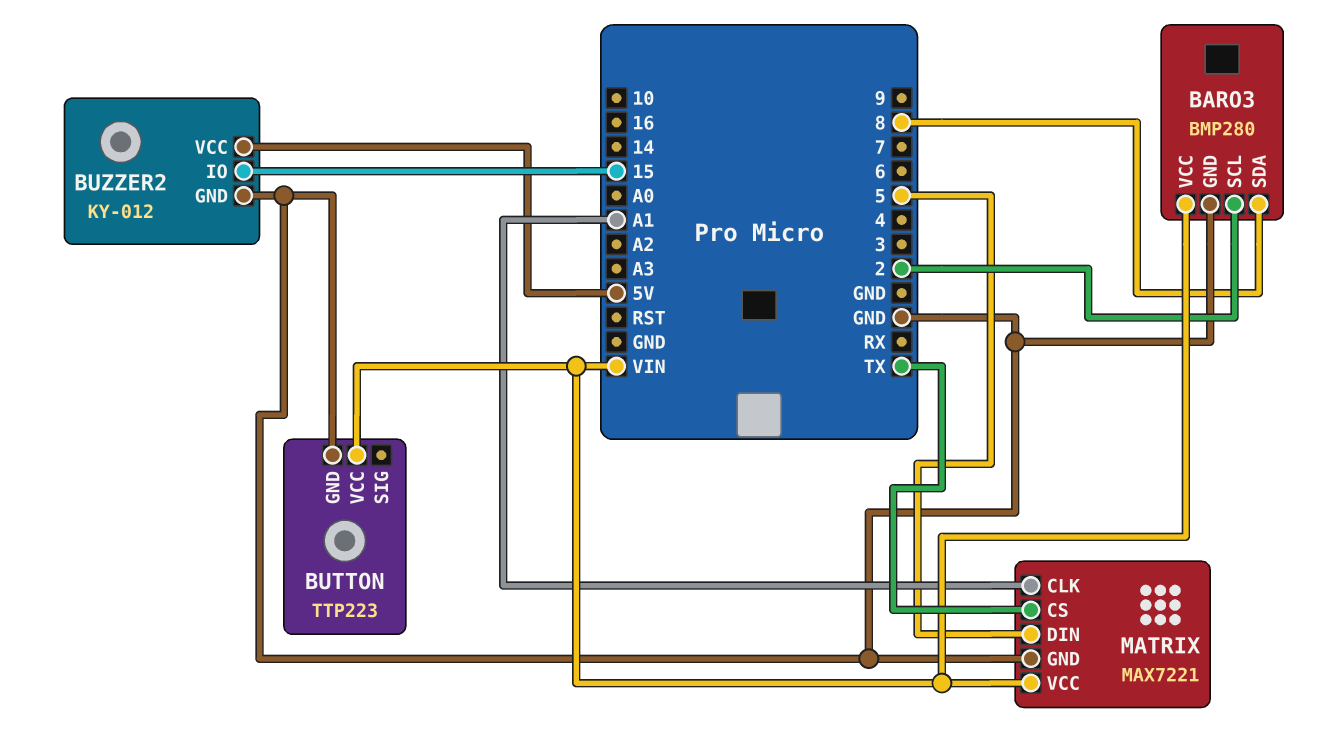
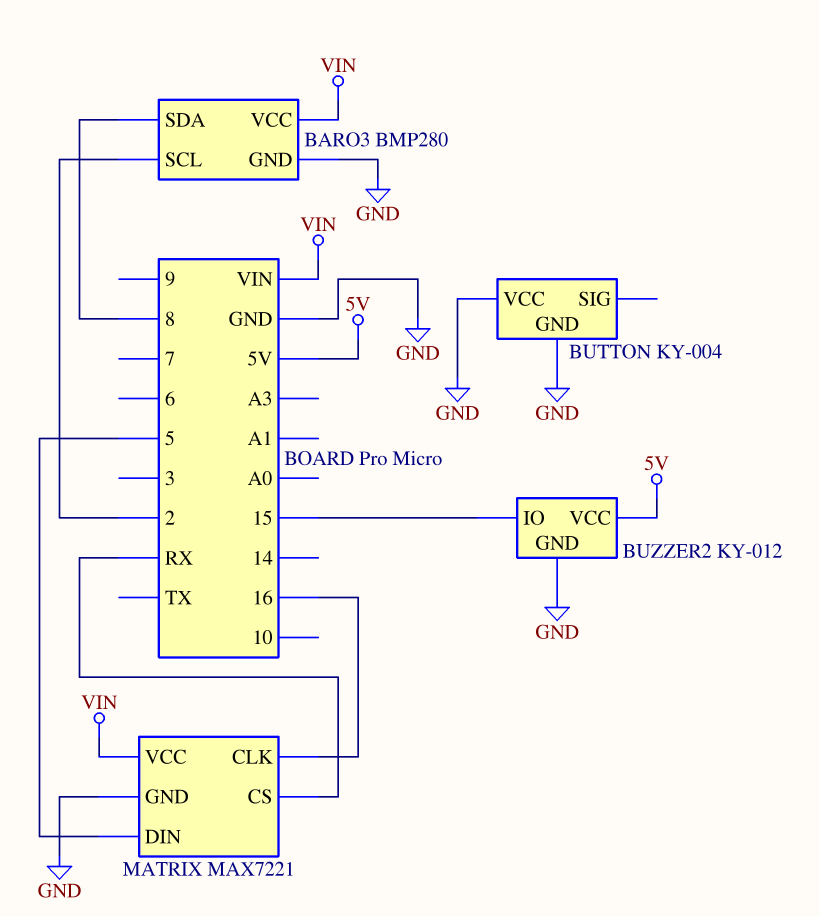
BUTTON: TTP223 -> KY-004
BUTTON pin VCC: VIN -> GND
MATRIX pin CLK: A1 -> 16
MATRIX pin CS: TX -> RX

